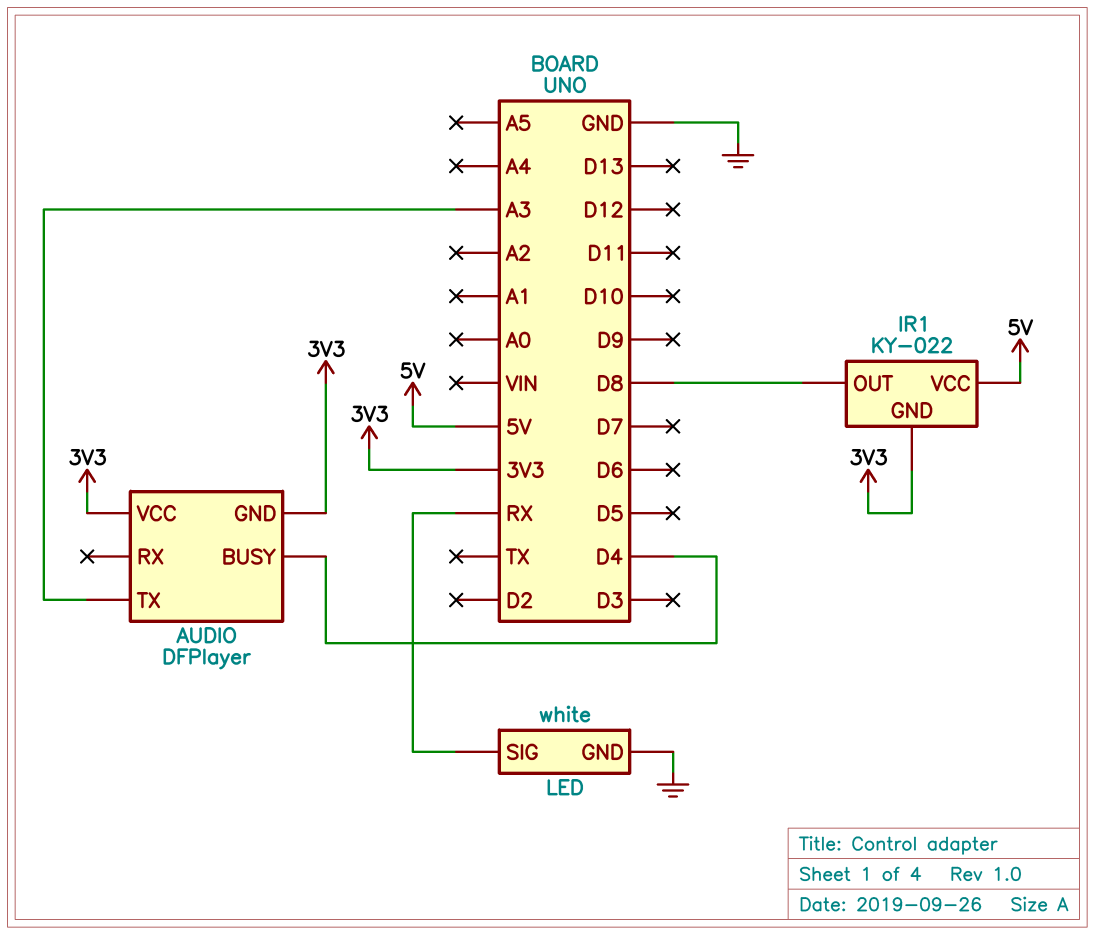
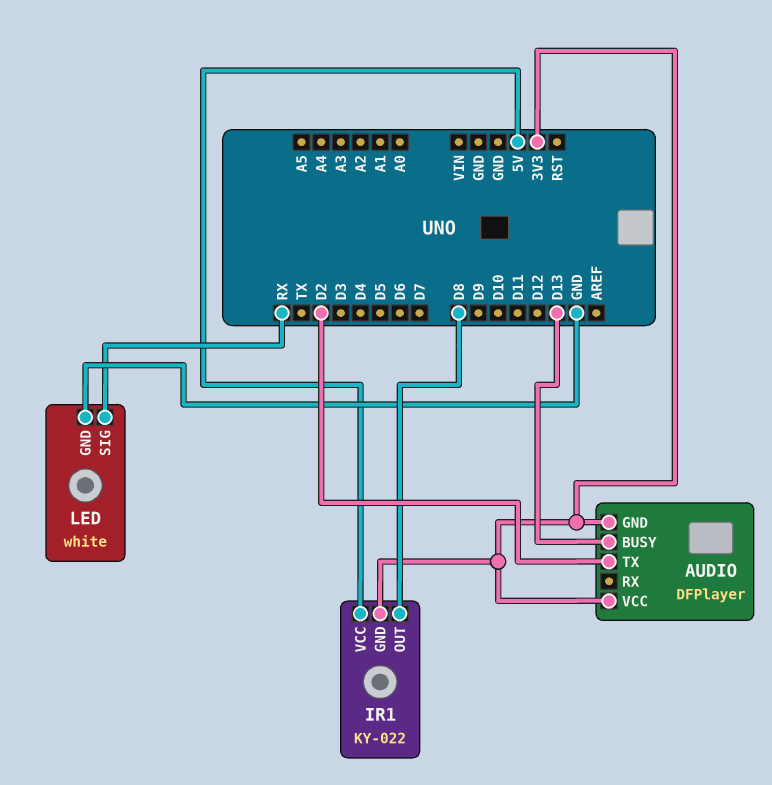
AUDIO pin BUSY: D4 -> D13
AUDIO pin TX: A3 -> D2

